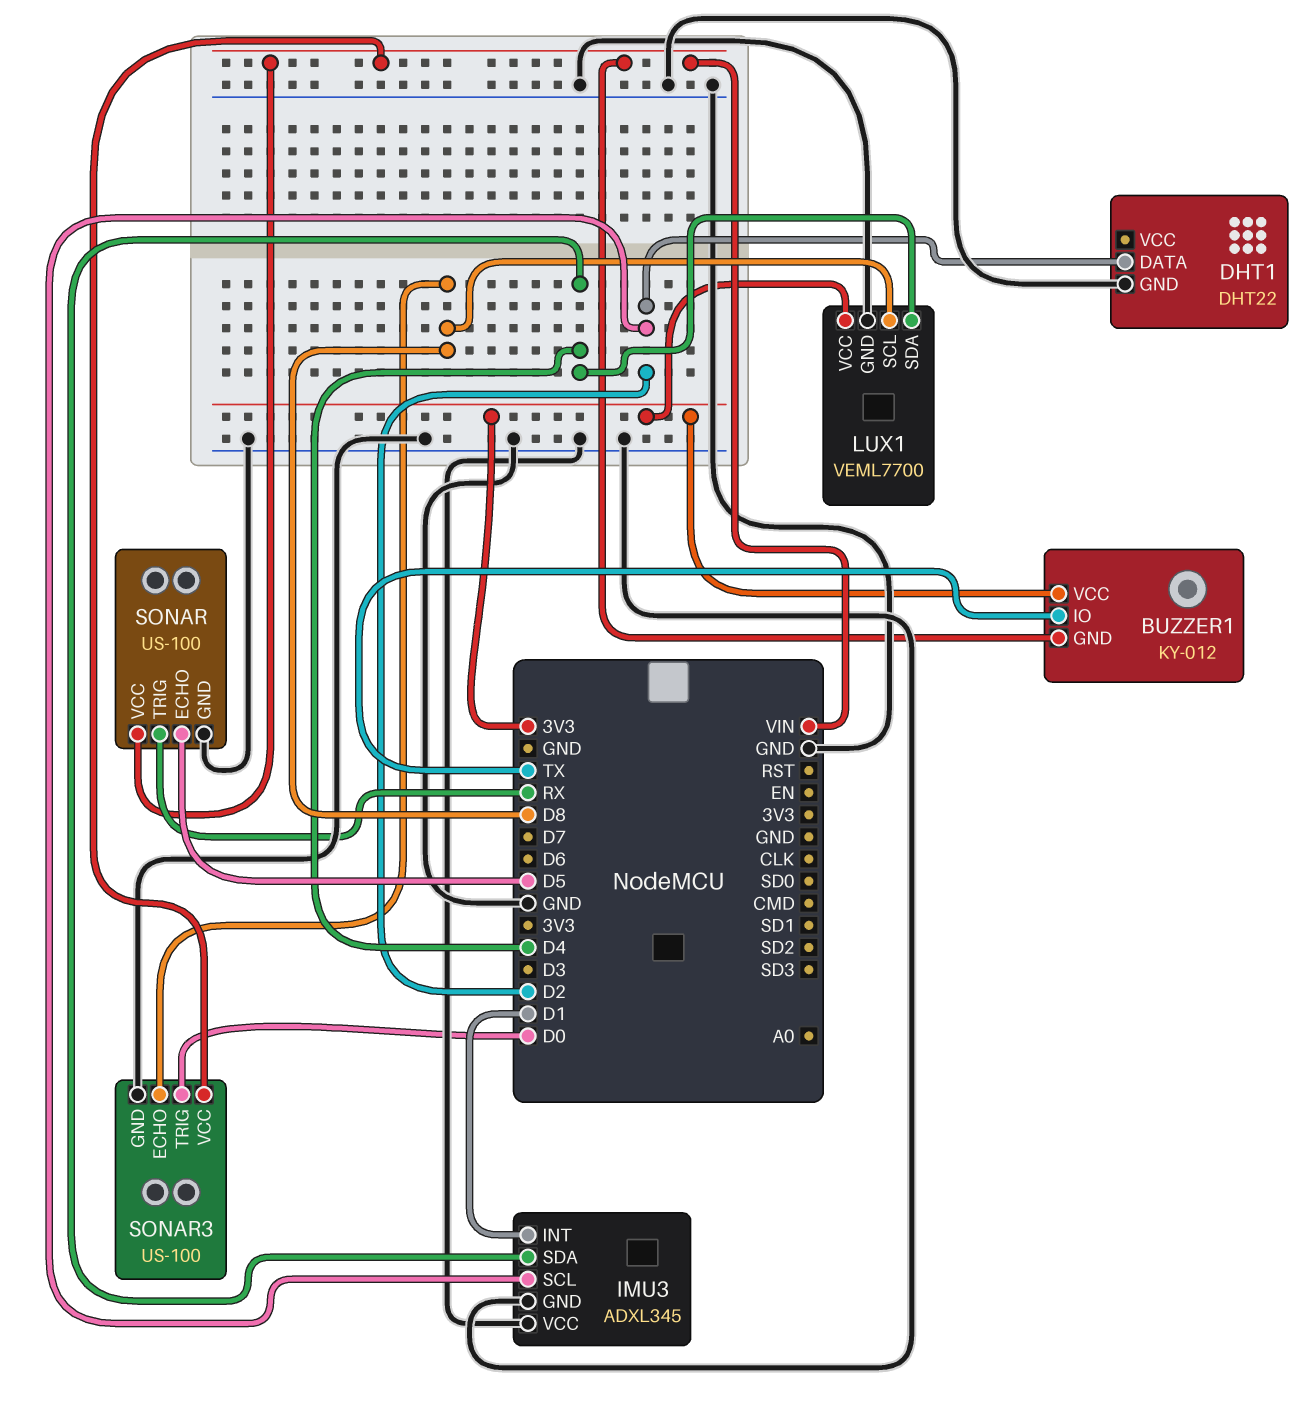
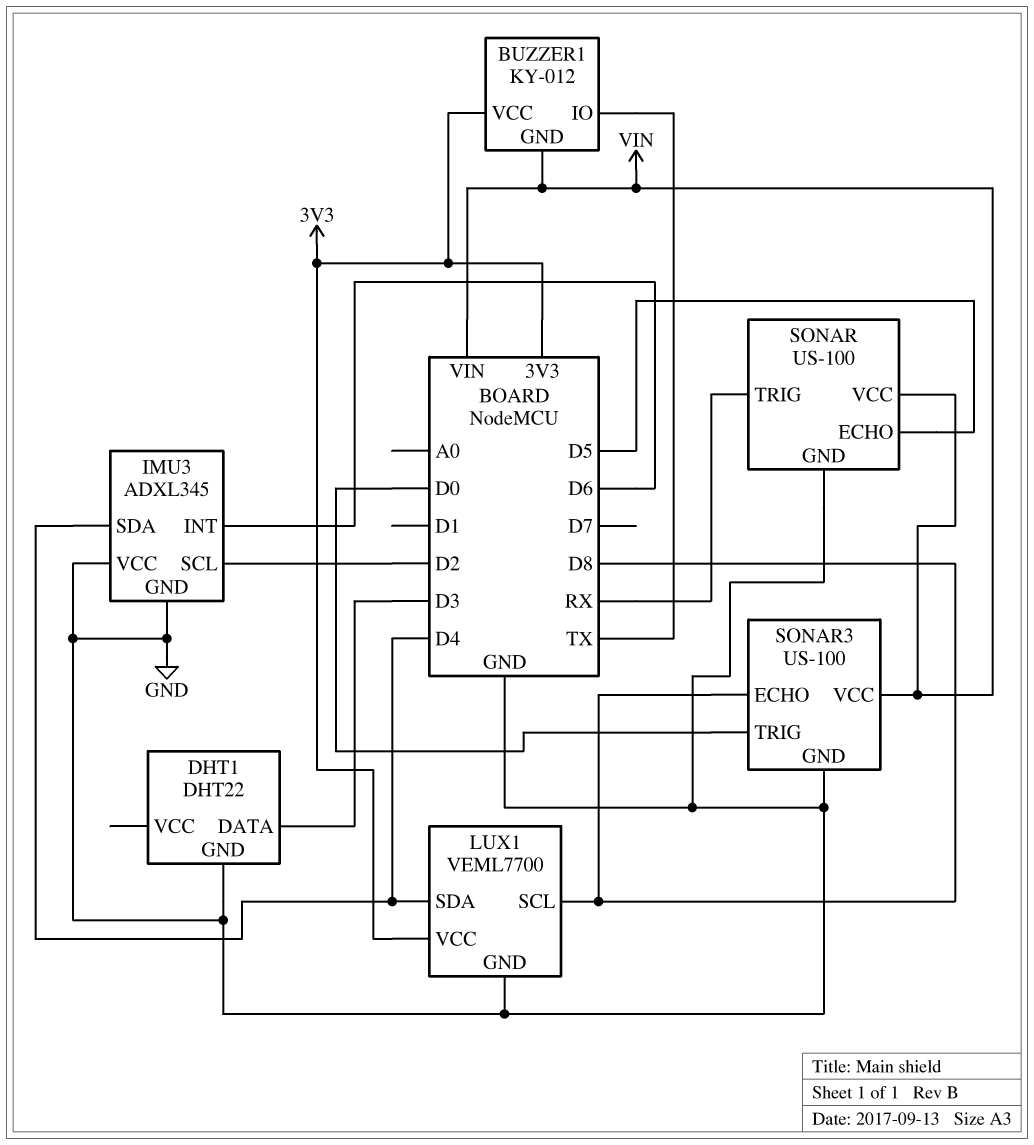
DHT1 pin DATA: D2 -> D3
IMU3 pin INT: D1 -> D6

